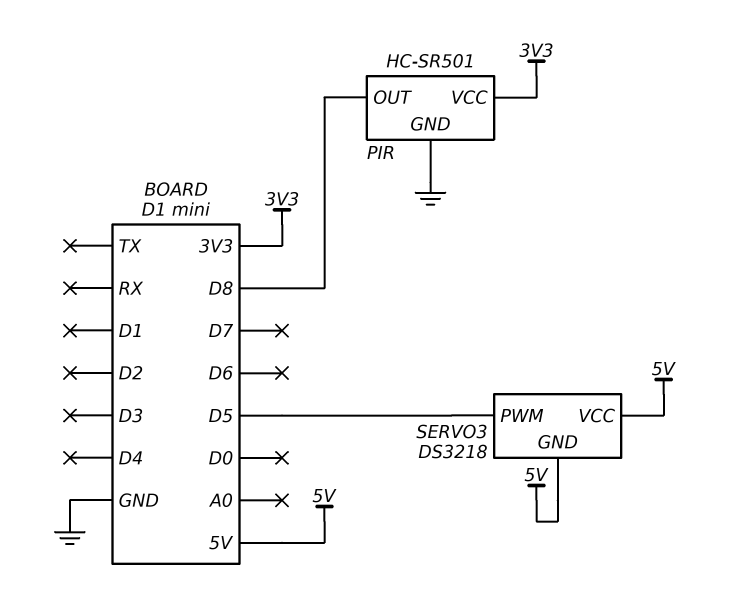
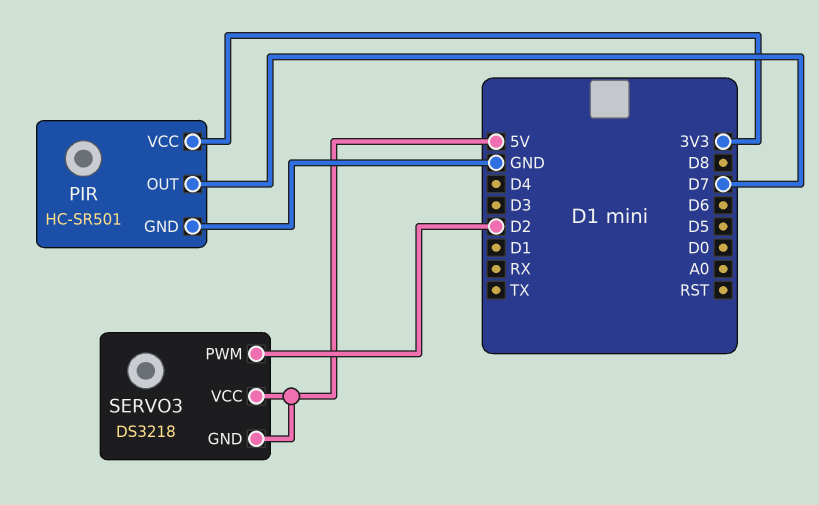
PIR pin OUT: D8 -> D7
SERVO3 pin PWM: D5 -> D2

